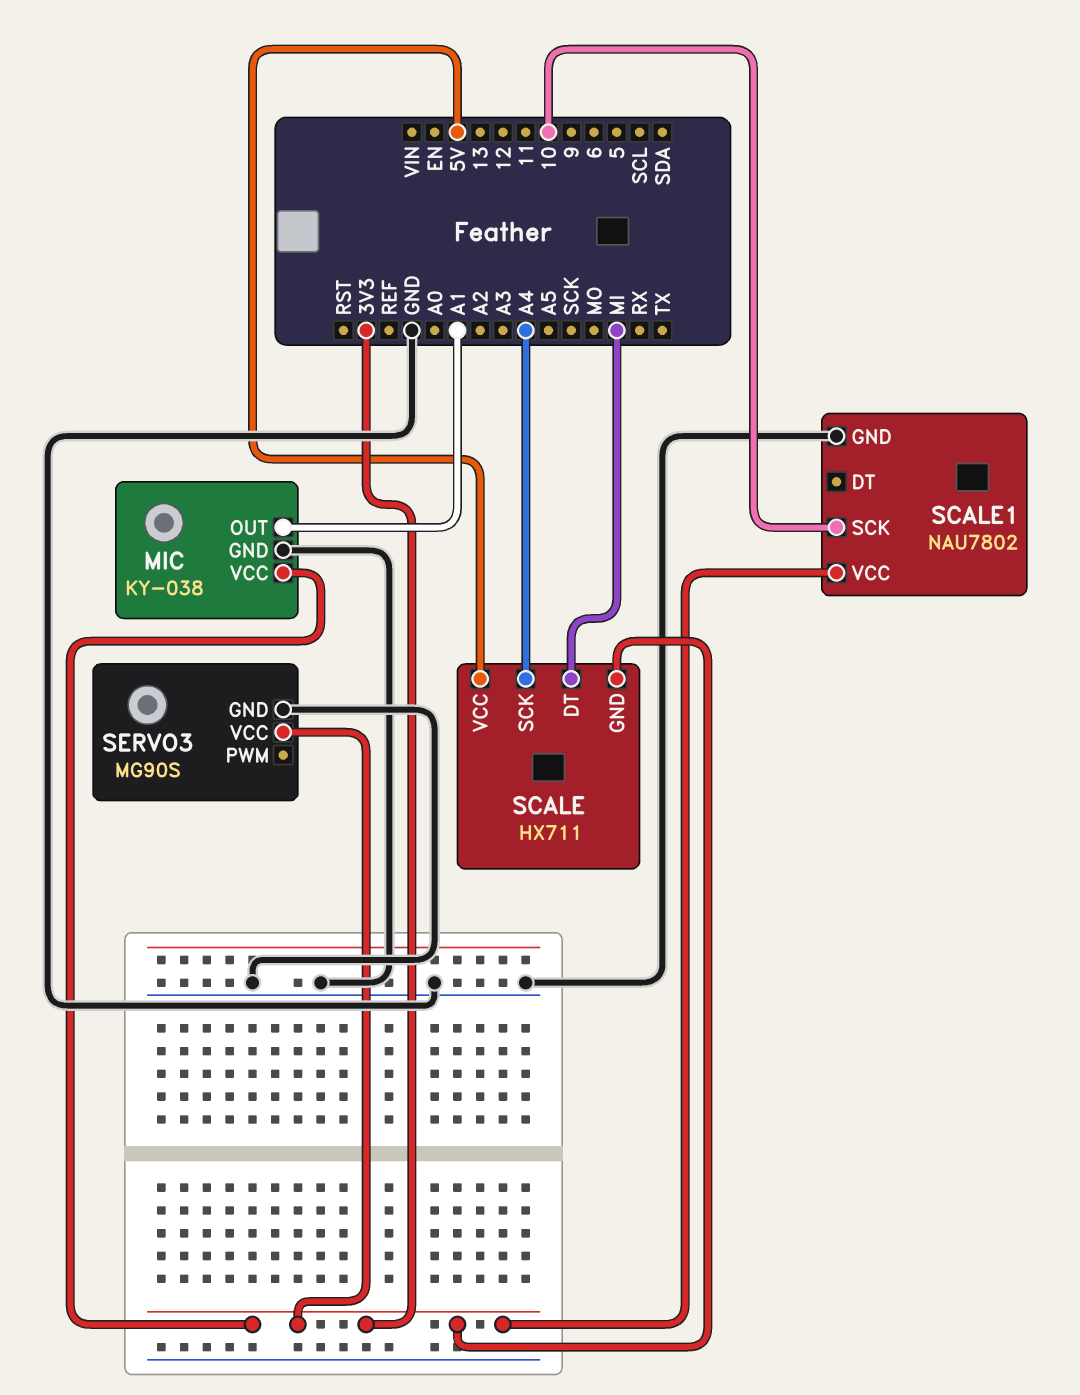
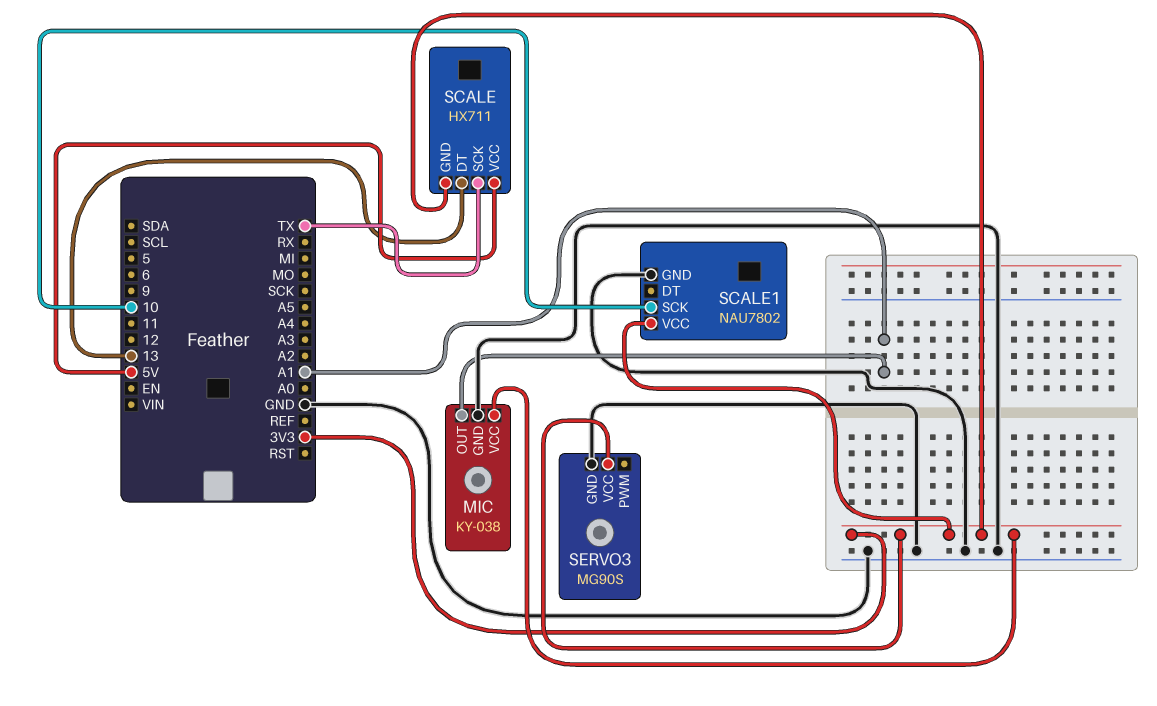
SCALE pin DT: MI -> 13
SCALE pin SCK: A4 -> TX

